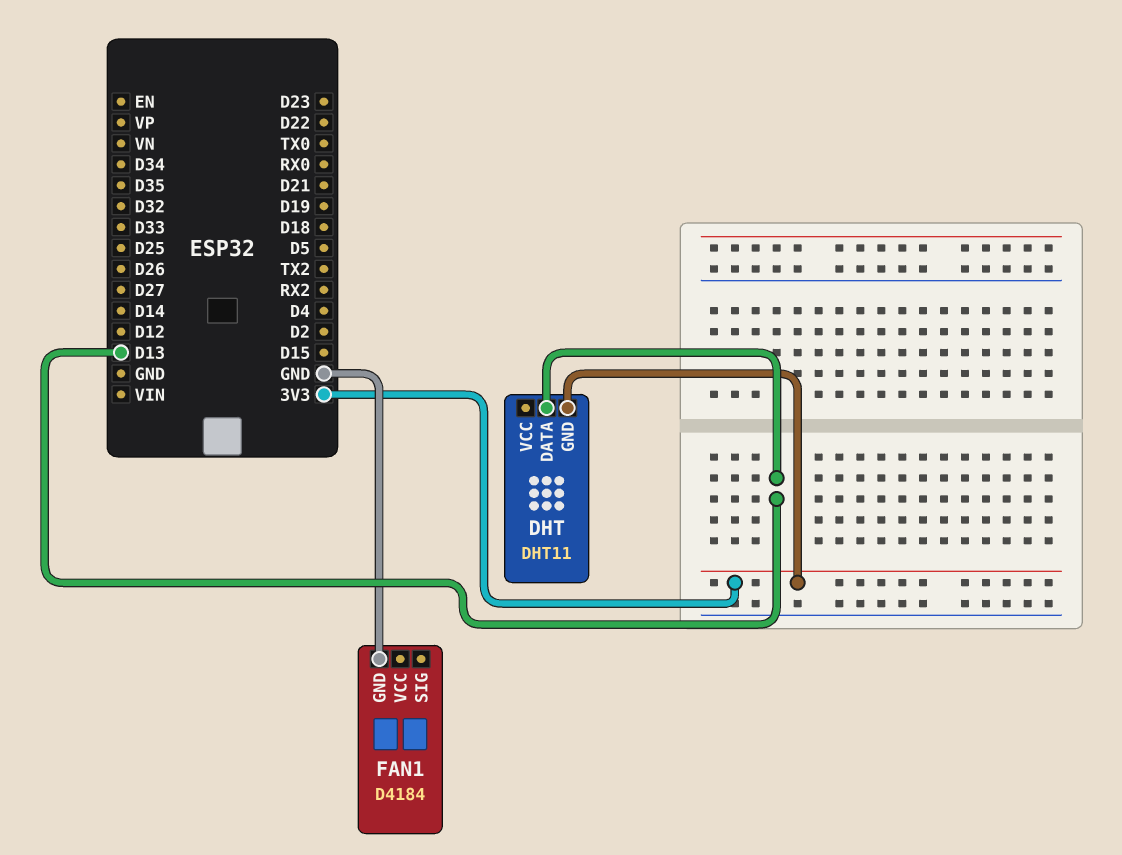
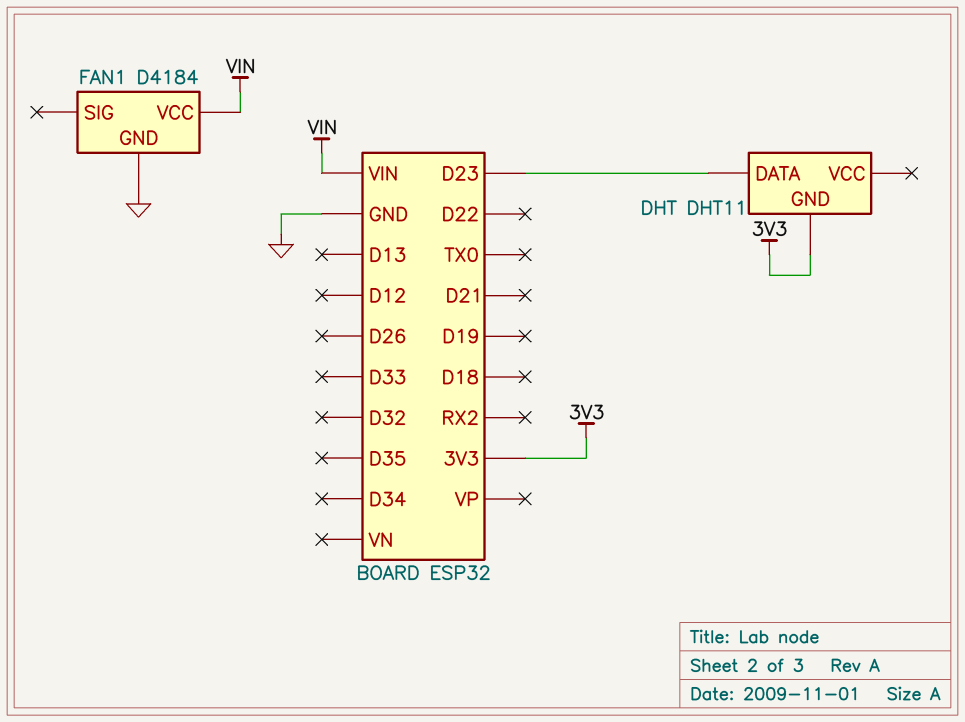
DHT pin DATA: D13 -> D23
FAN1 pin VCC: none -> VIN

